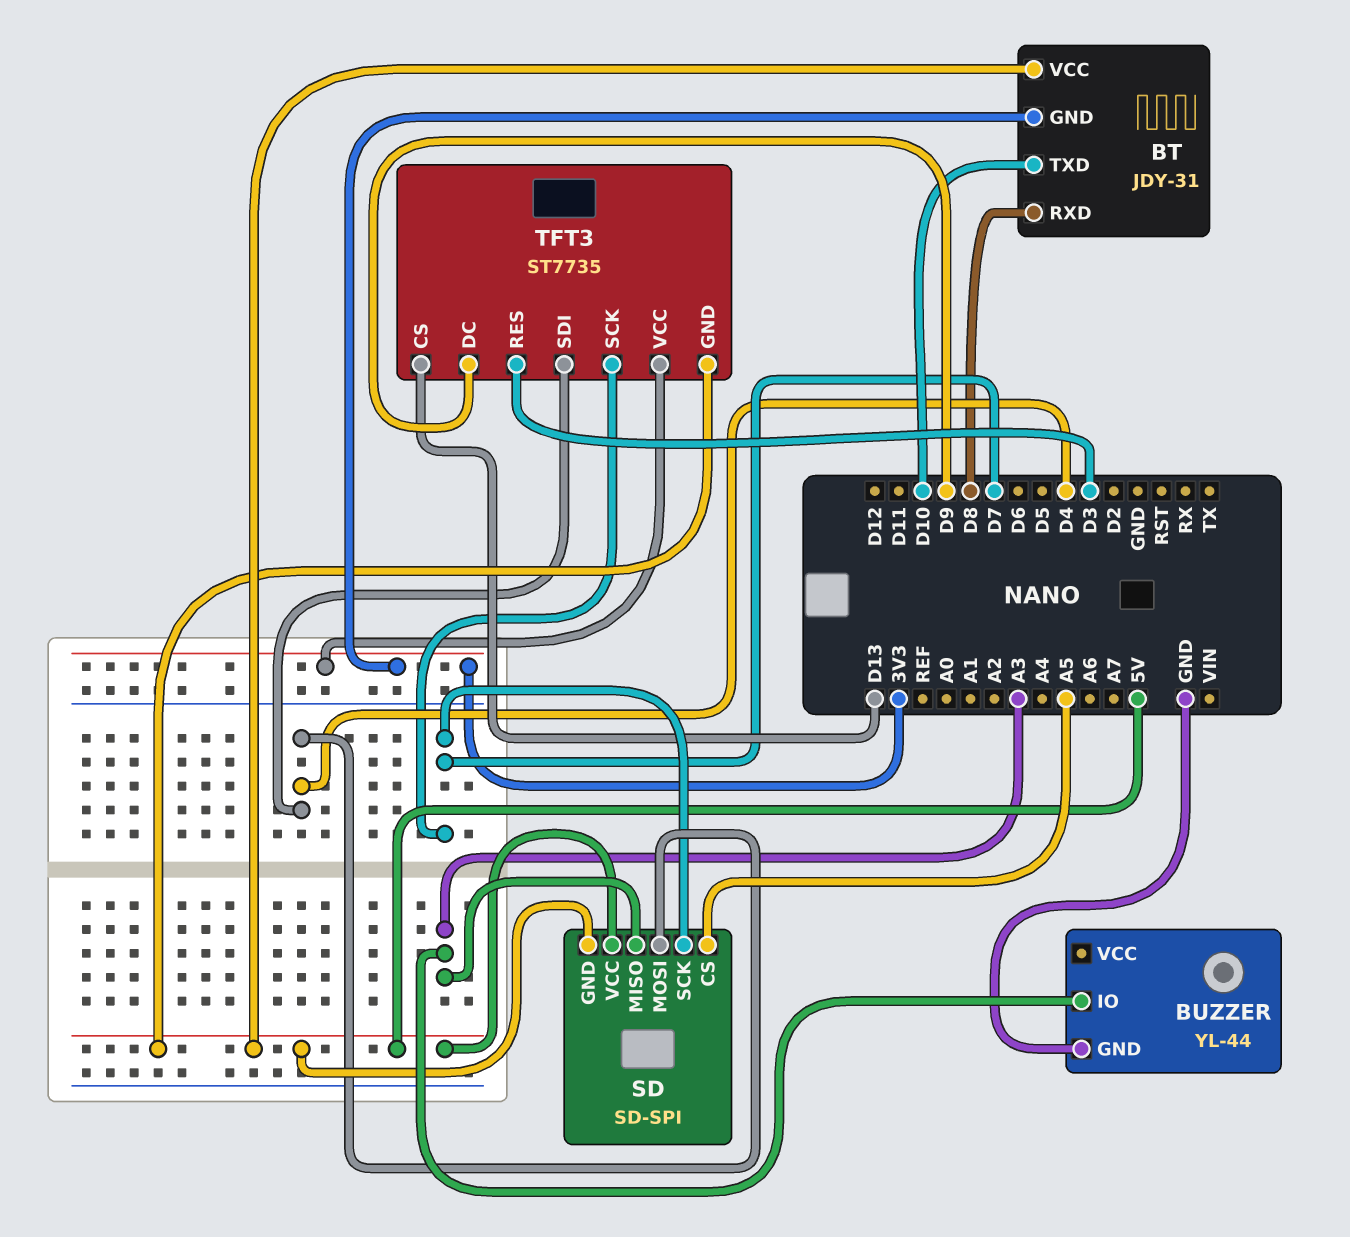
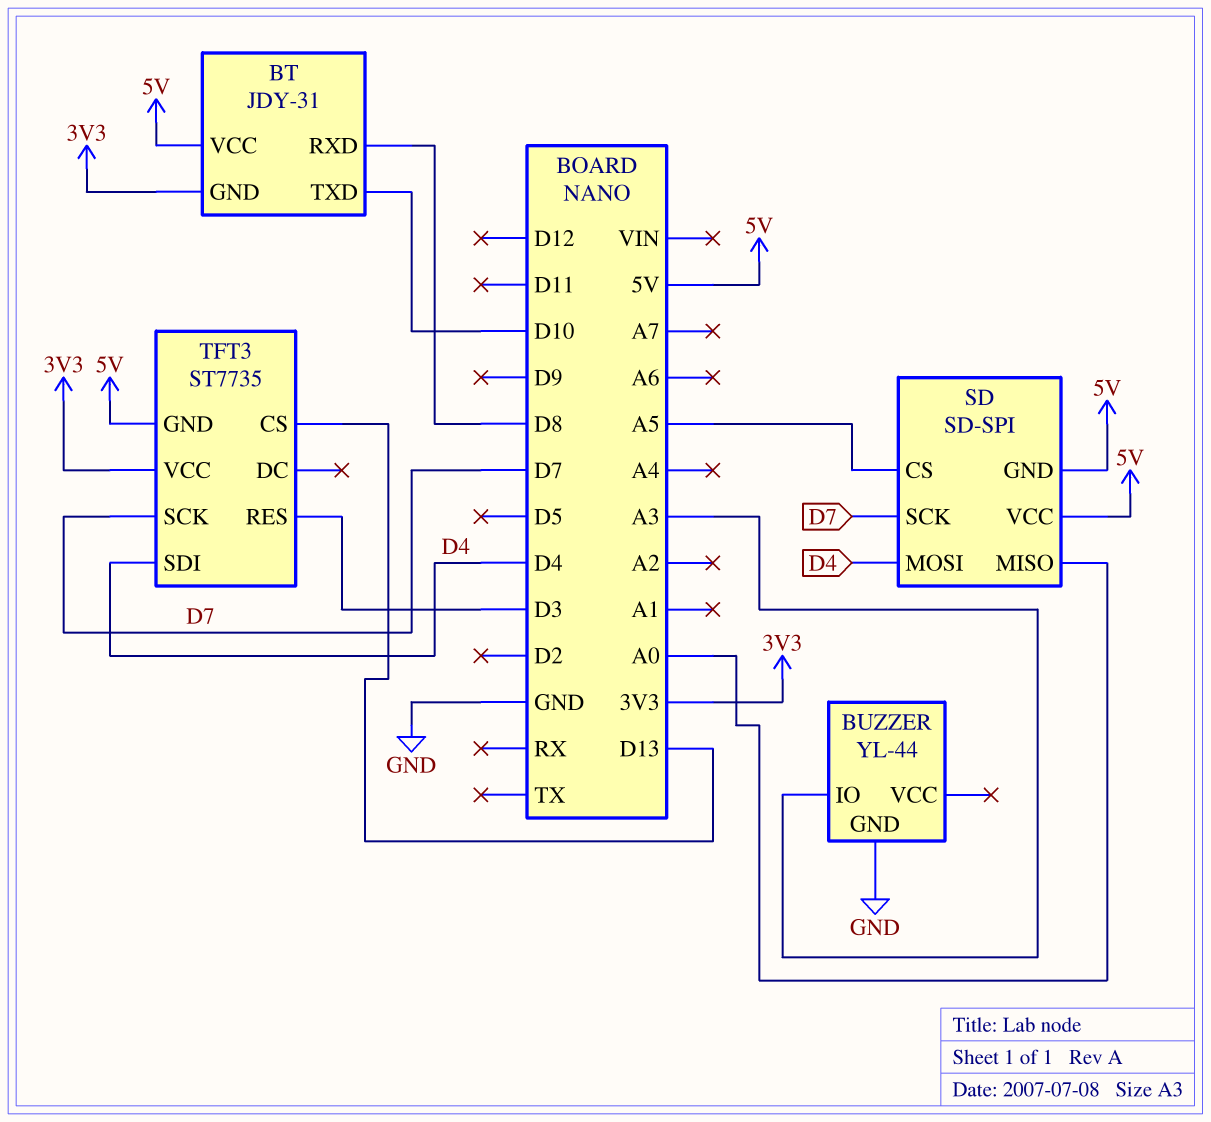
SD pin MISO: A3 -> A0
TFT3 pin DC: D9 -> none

